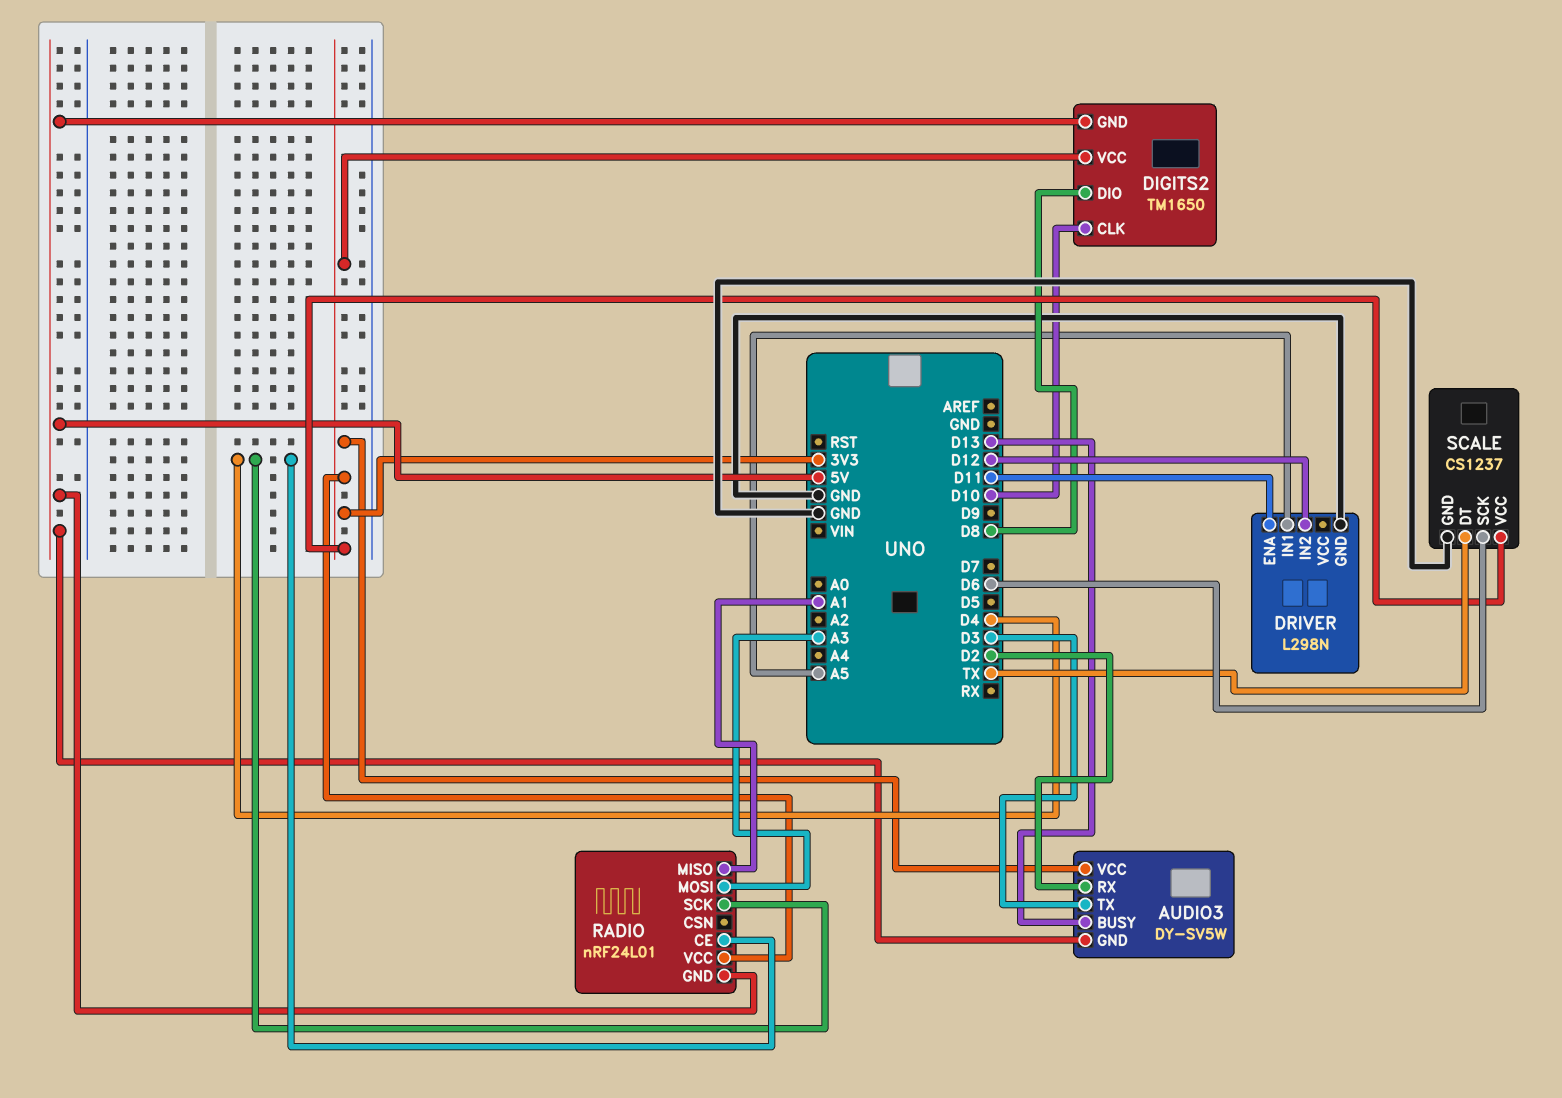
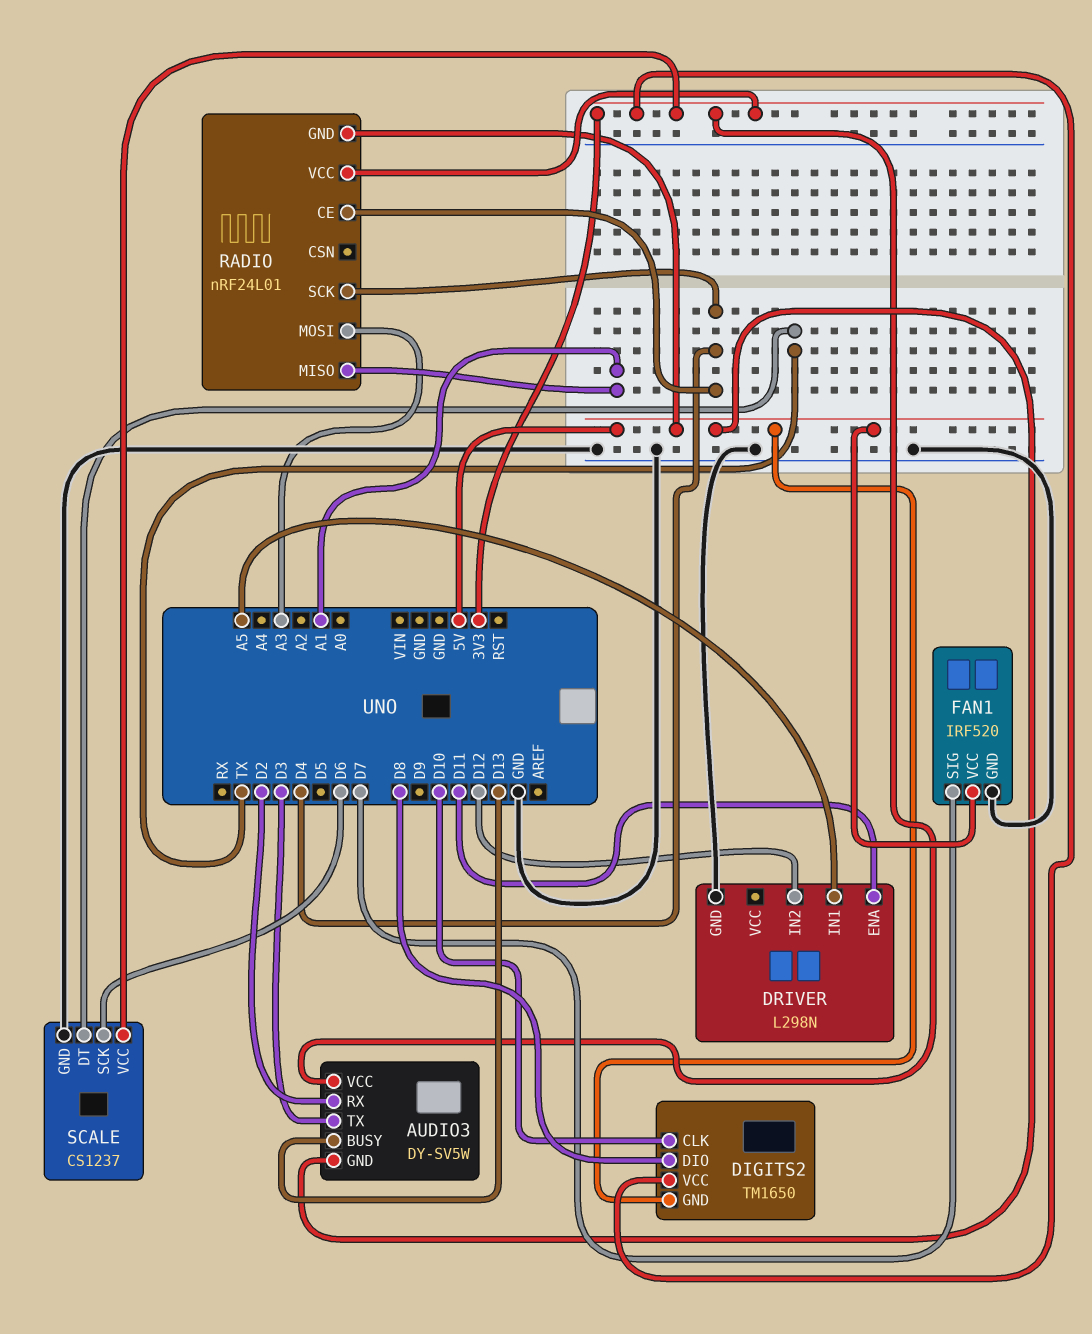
FAN1: none -> IRF520
FAN1 pin GND: none -> GND
FAN1 pin SIG: none -> D7
FAN1 pin VCC: none -> 5V

